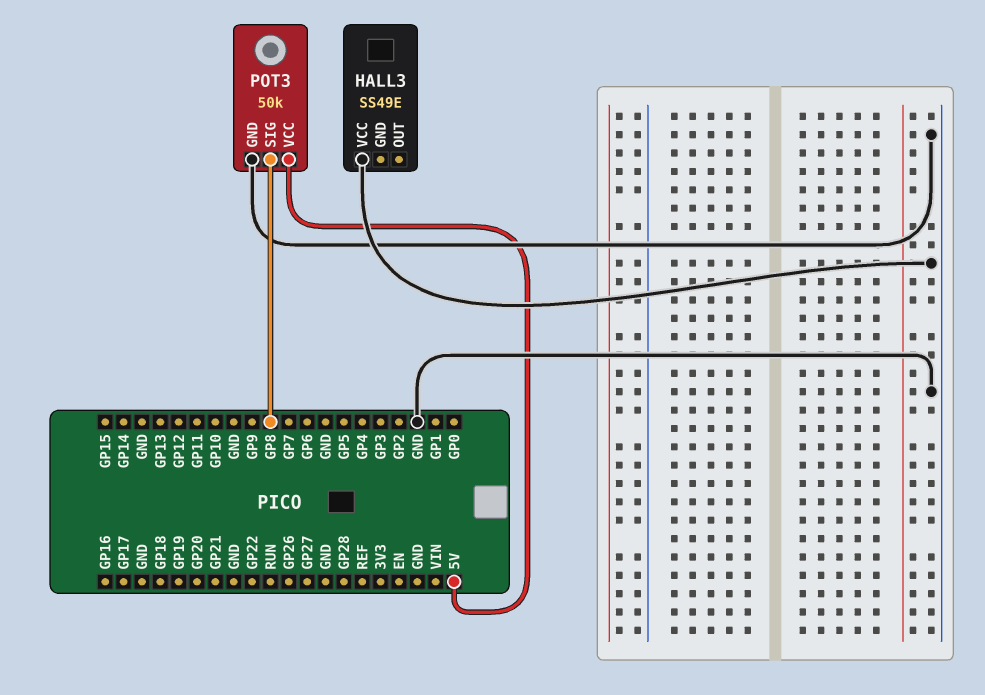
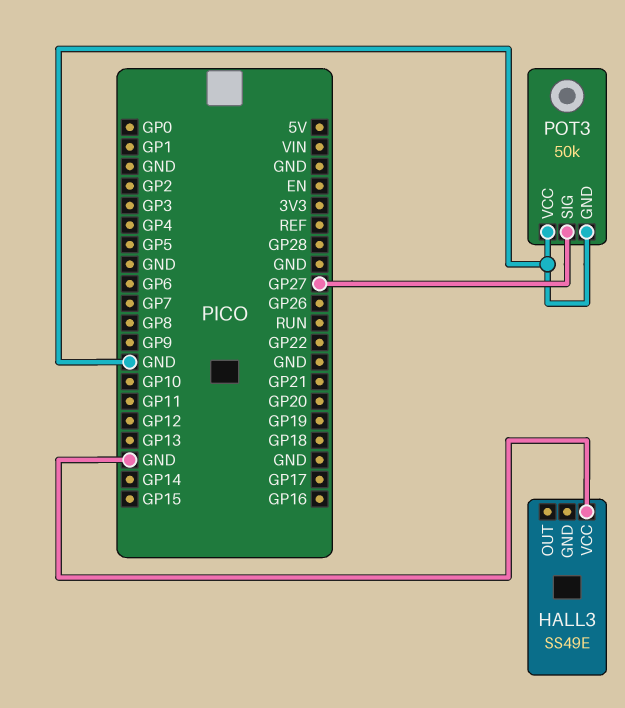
POT3 pin SIG: GP8 -> GP27
POT3 pin VCC: 5V -> GND

